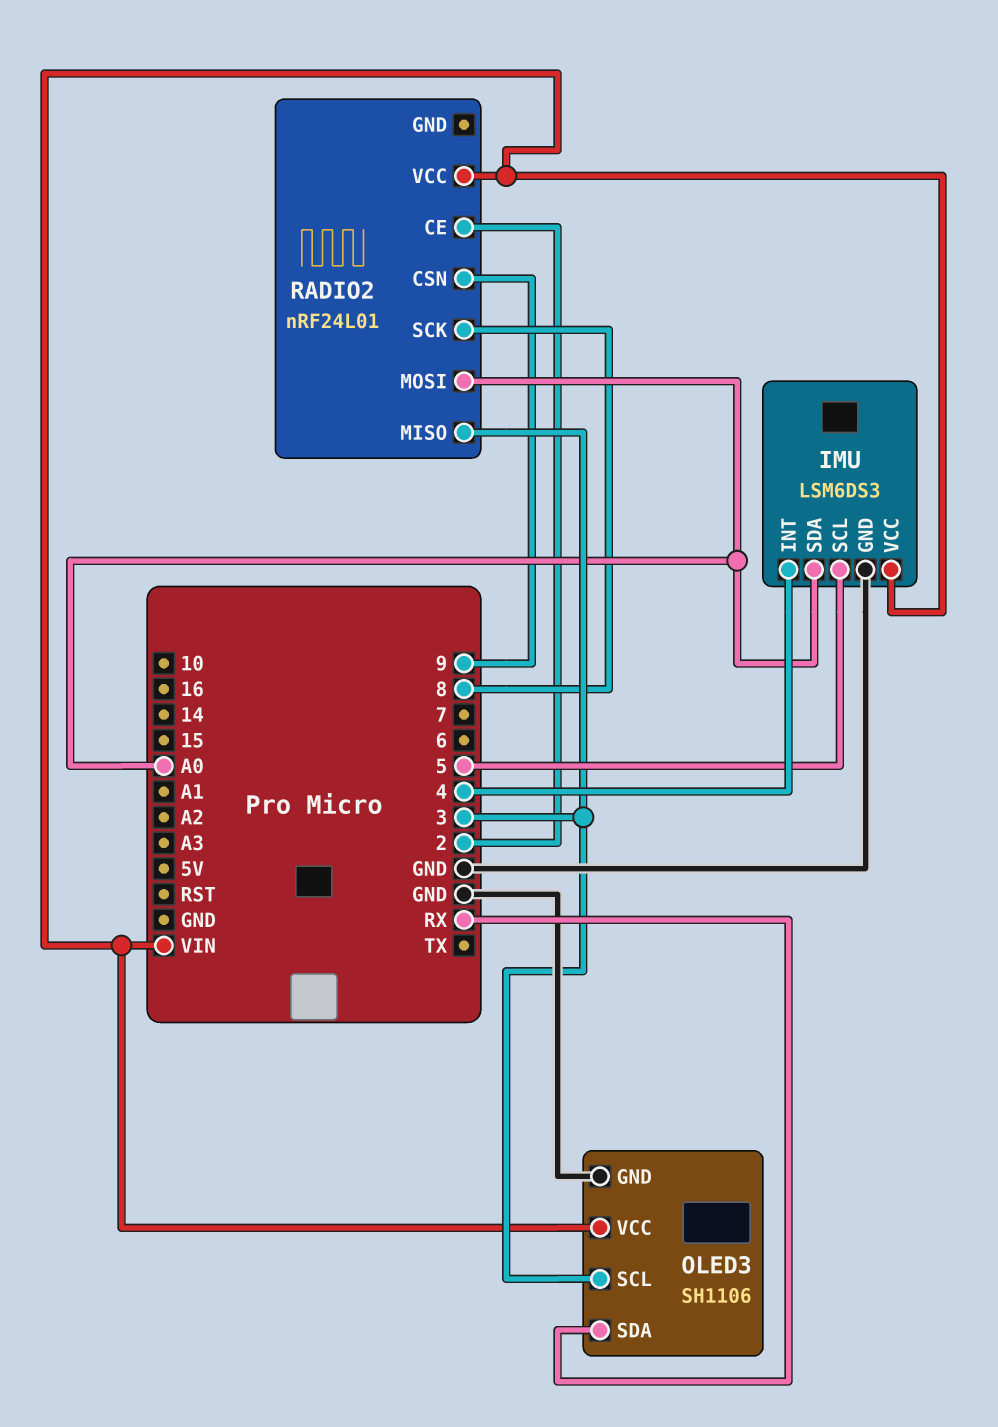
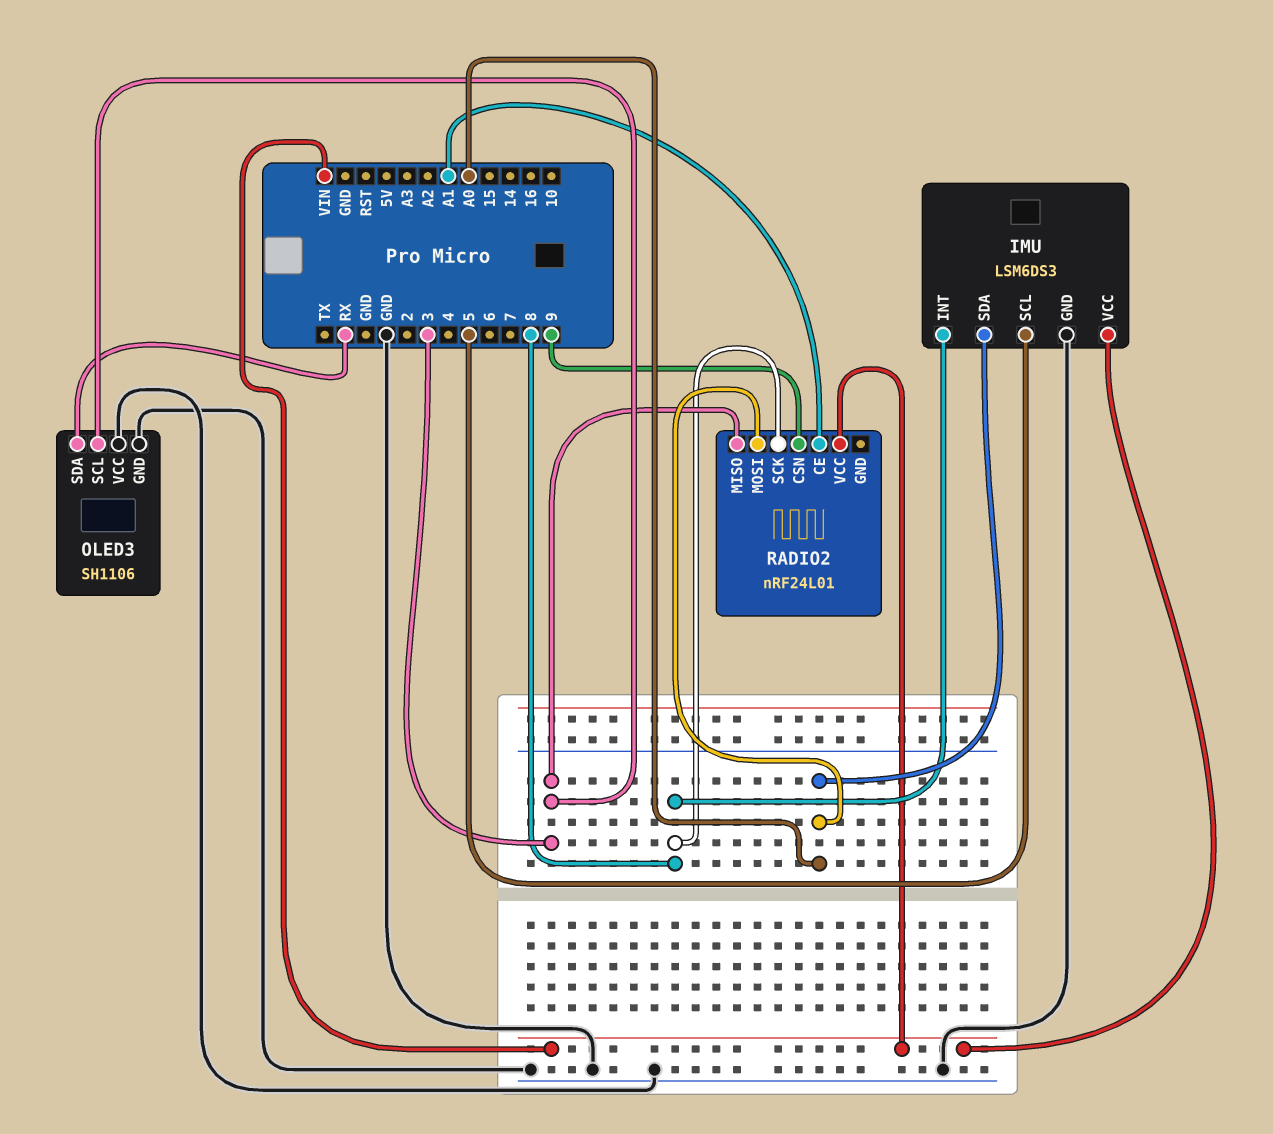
IMU pin INT: 4 -> 8
OLED3 pin VCC: VIN -> GND
RADIO2 pin CE: 2 -> A1

